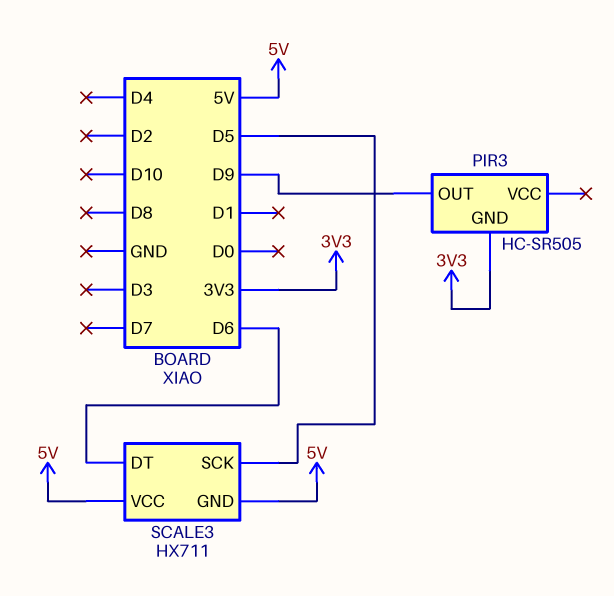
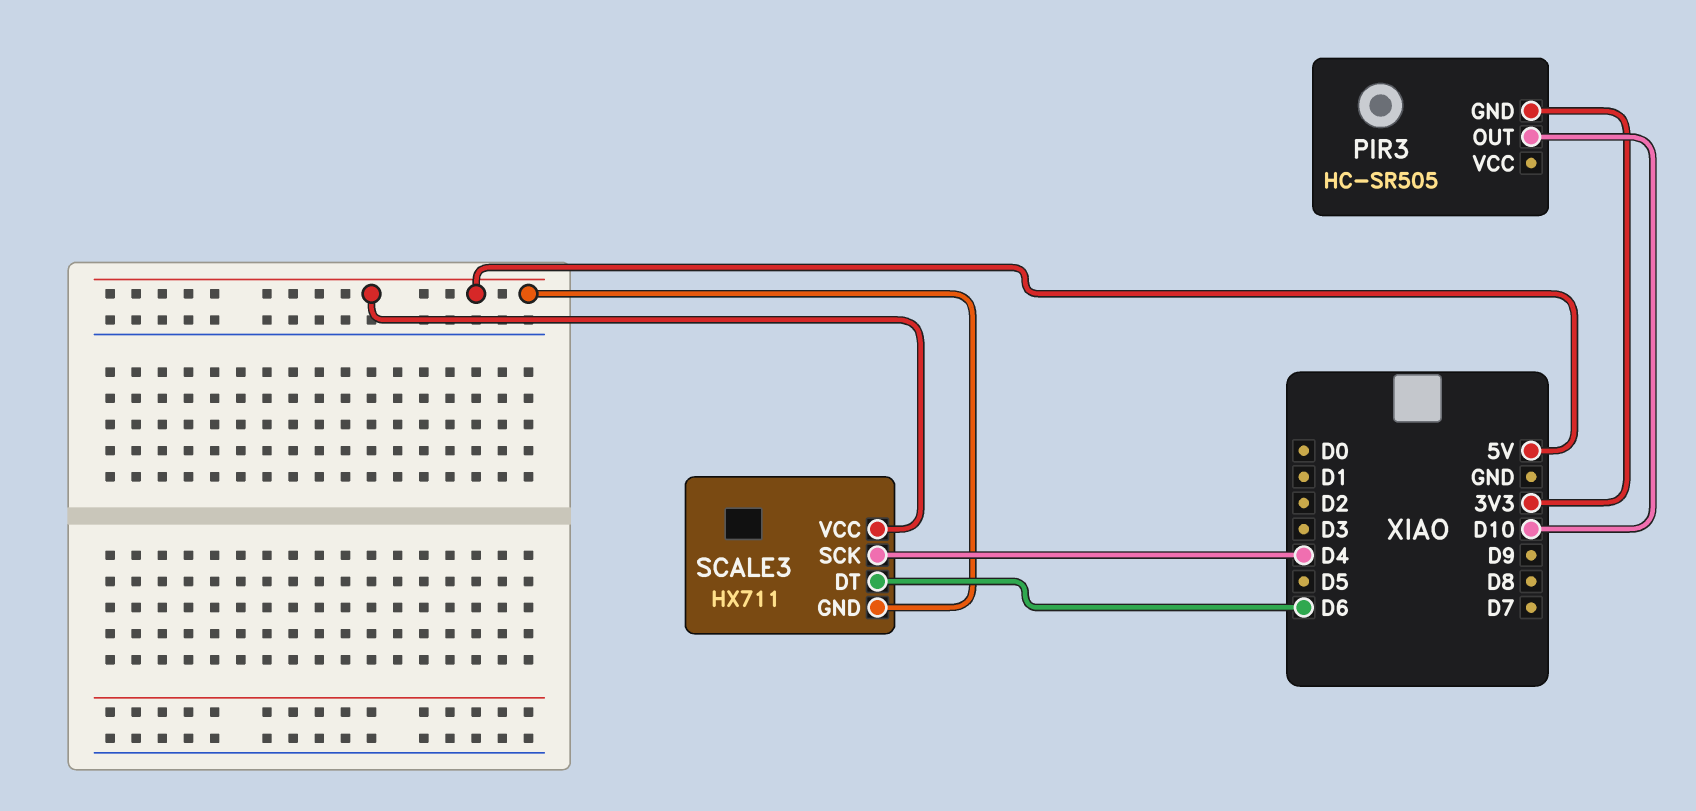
PIR3 pin OUT: D9 -> D10
SCALE3 pin SCK: D5 -> D4

